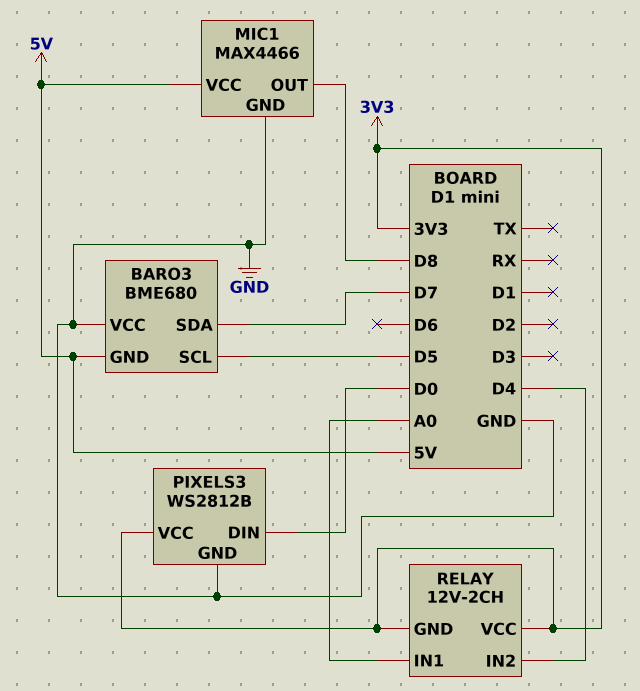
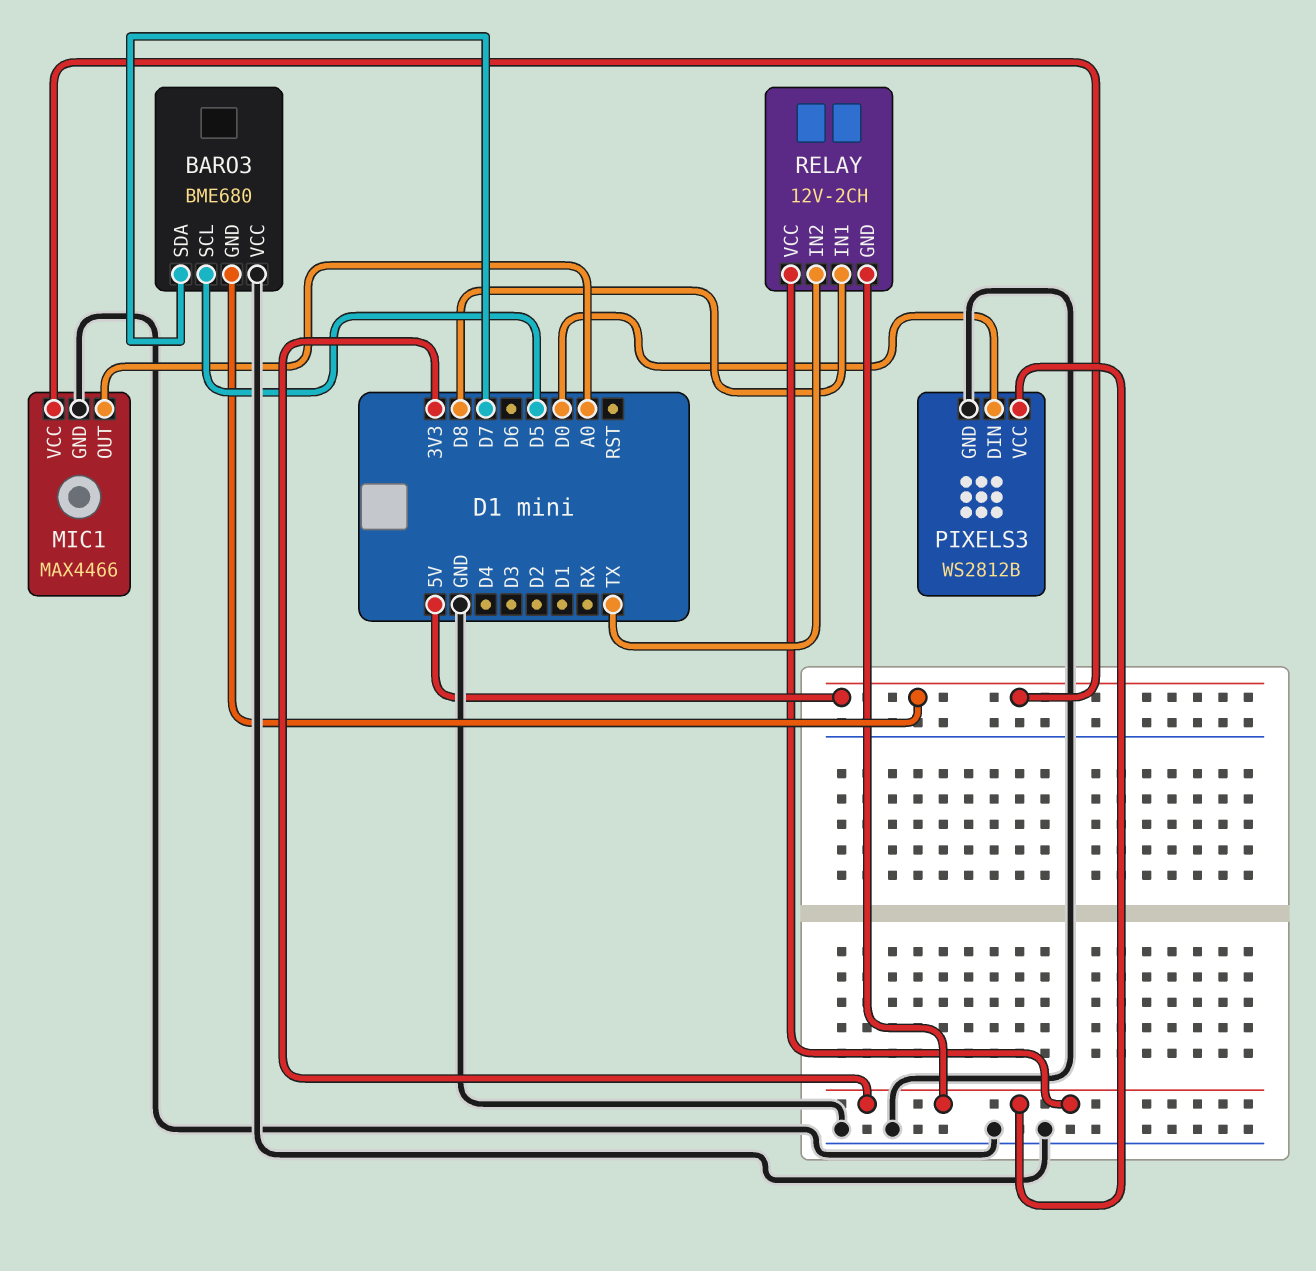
MIC1 pin OUT: D8 -> A0
RELAY pin IN1: A0 -> D8
RELAY pin IN2: D4 -> TX

